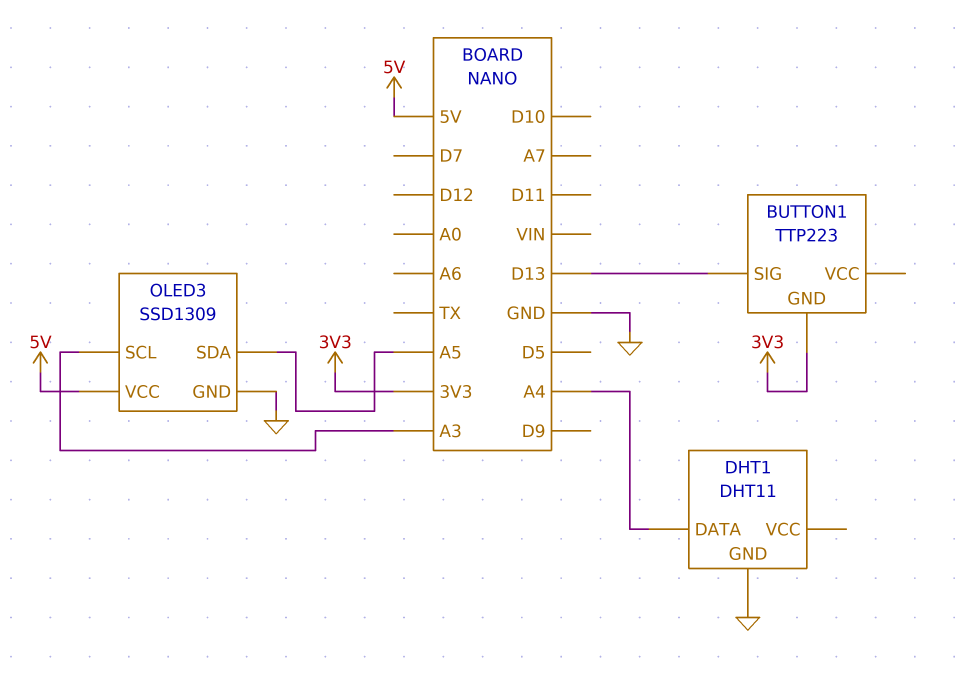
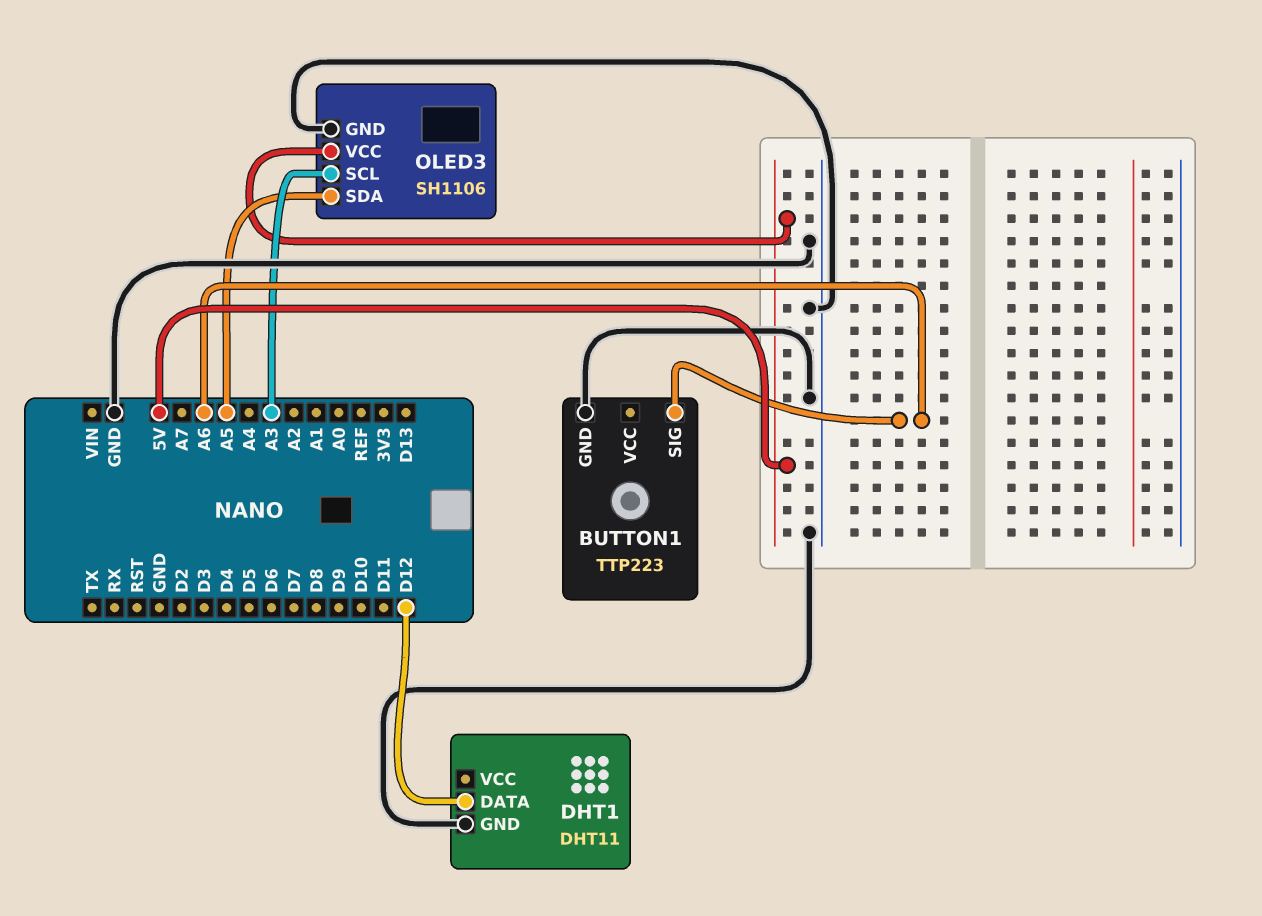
BUTTON1 pin GND: 3V3 -> GND
BUTTON1 pin SIG: D13 -> A6
DHT1 pin DATA: A4 -> D12
OLED3: SSD1309 -> SH1106

